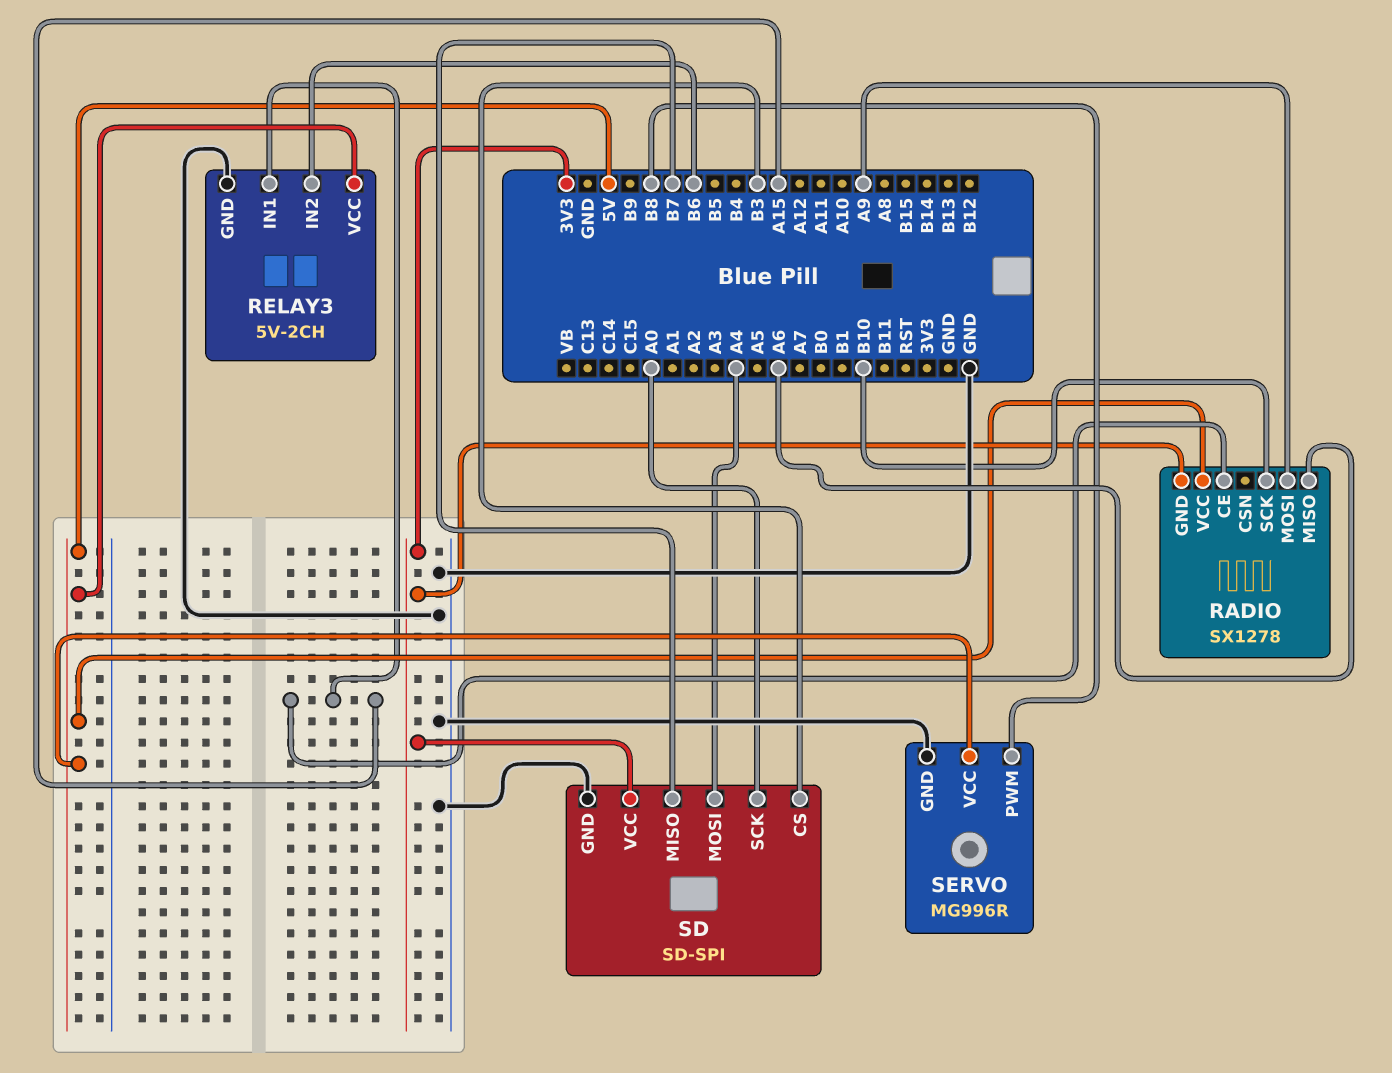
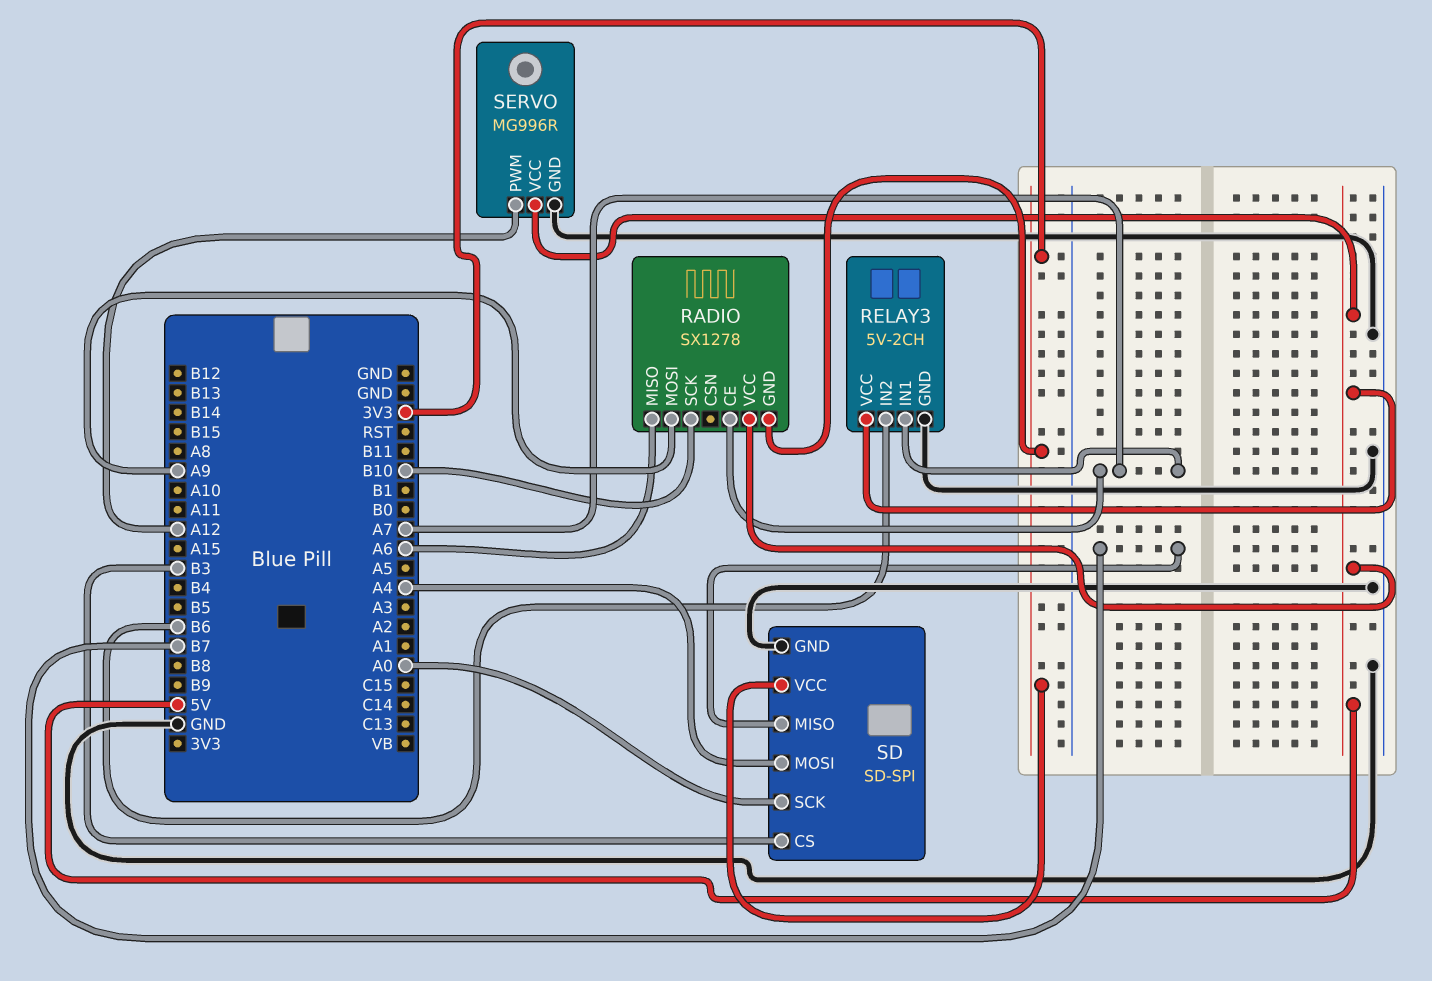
RADIO pin CE: A15 -> A7
RELAY3 pin IN1: A15 -> A7
SERVO pin PWM: B8 -> A12

